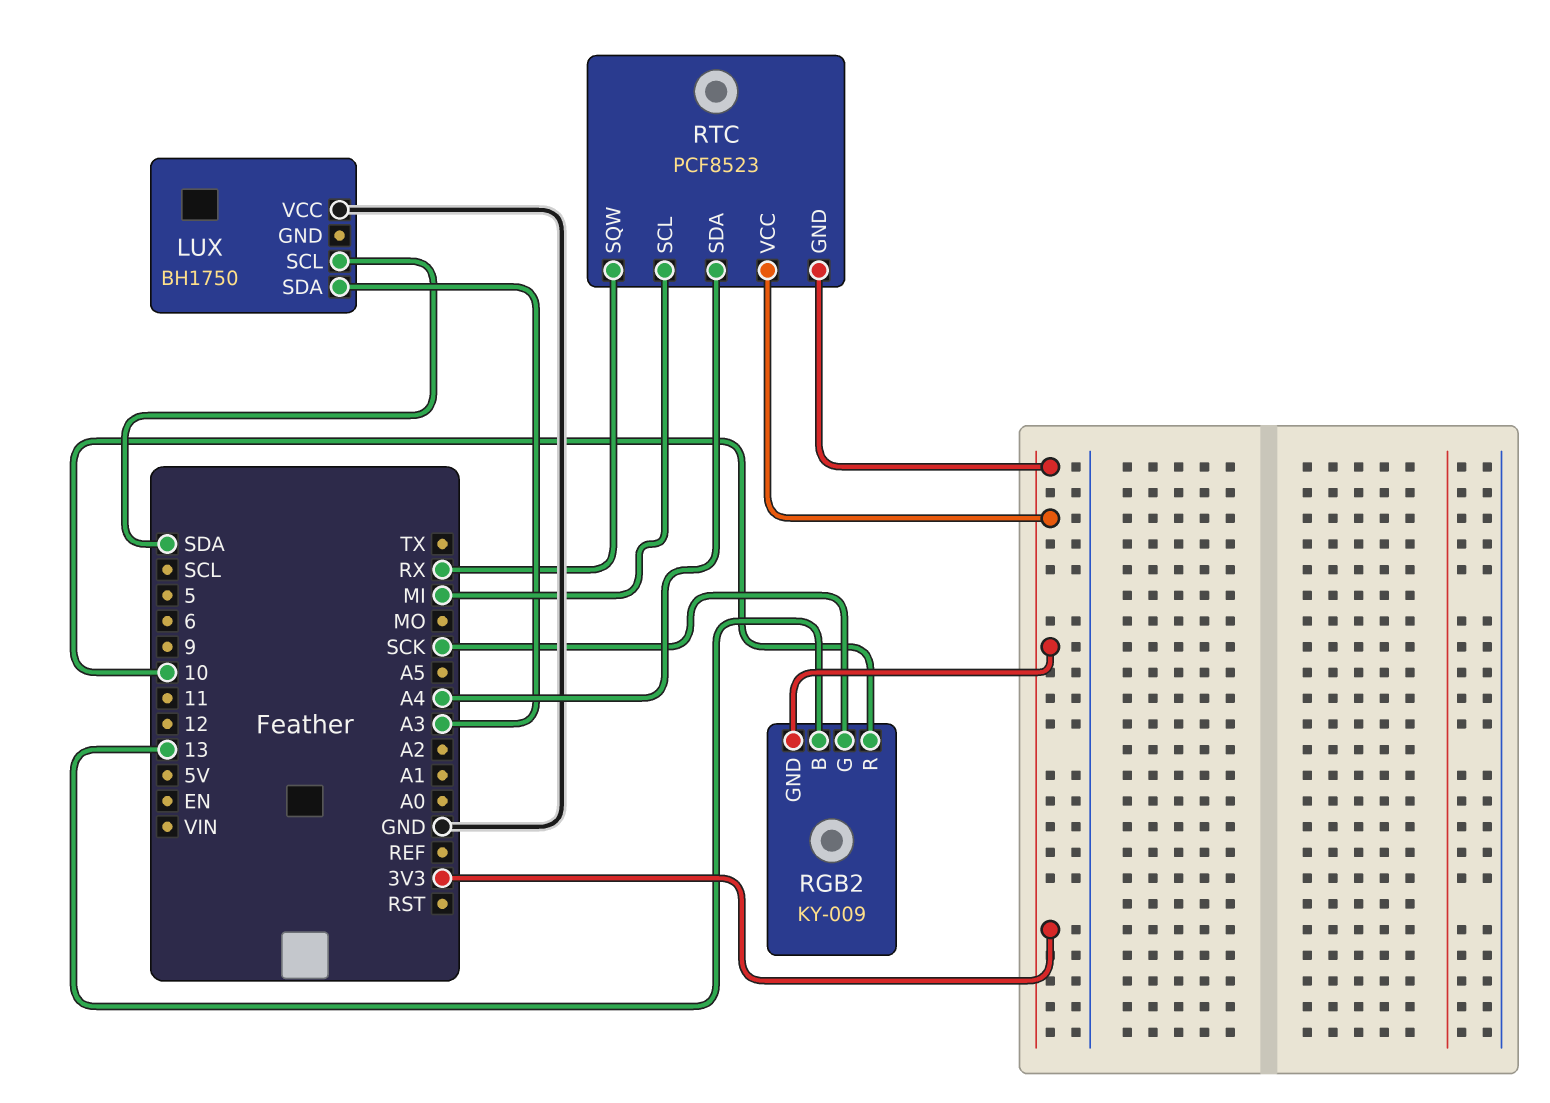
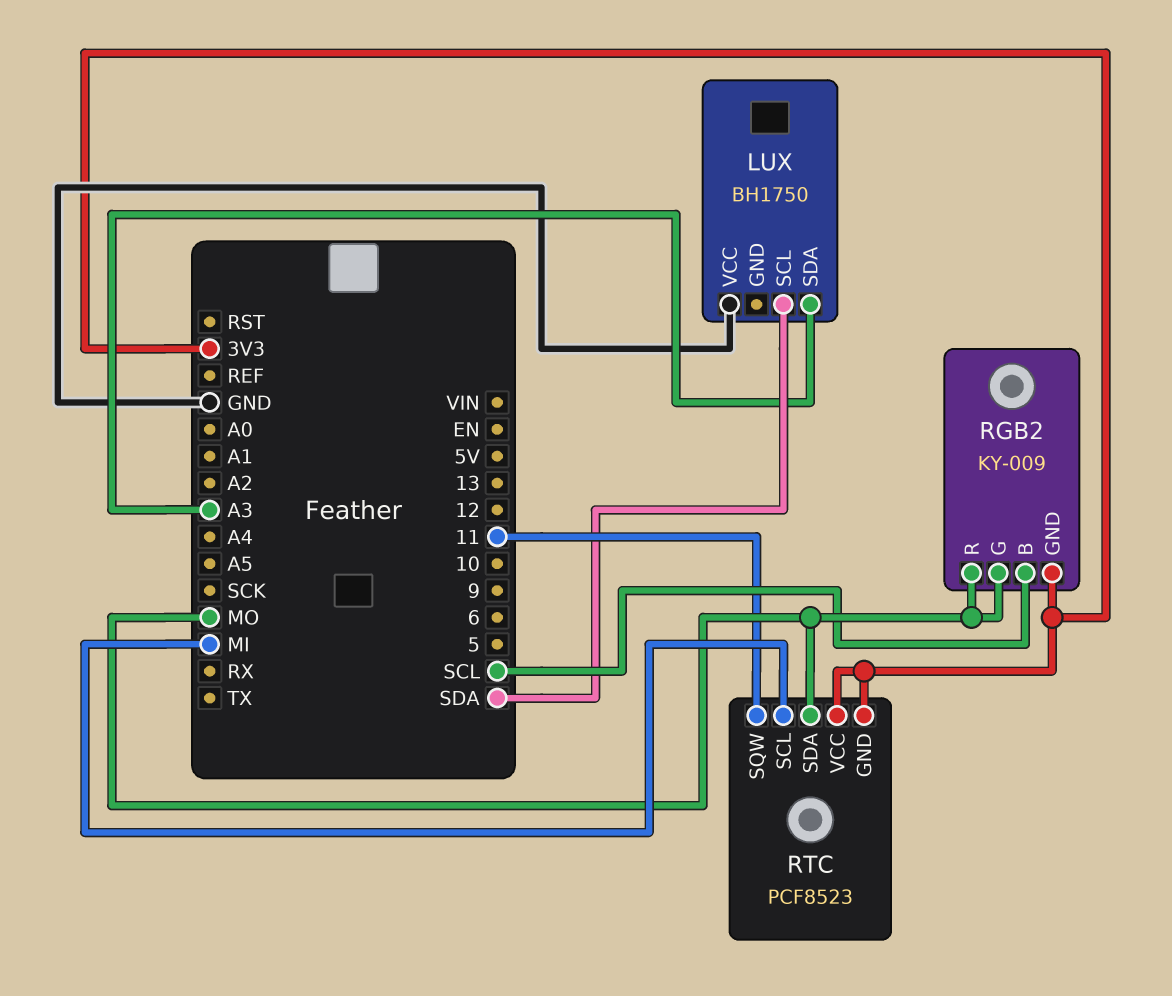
RGB2 pin B: 13 -> SCL
RGB2 pin G: SCK -> MO
RGB2 pin R: 10 -> MO
RTC pin SDA: A4 -> MO
RTC pin SQW: RX -> 11

